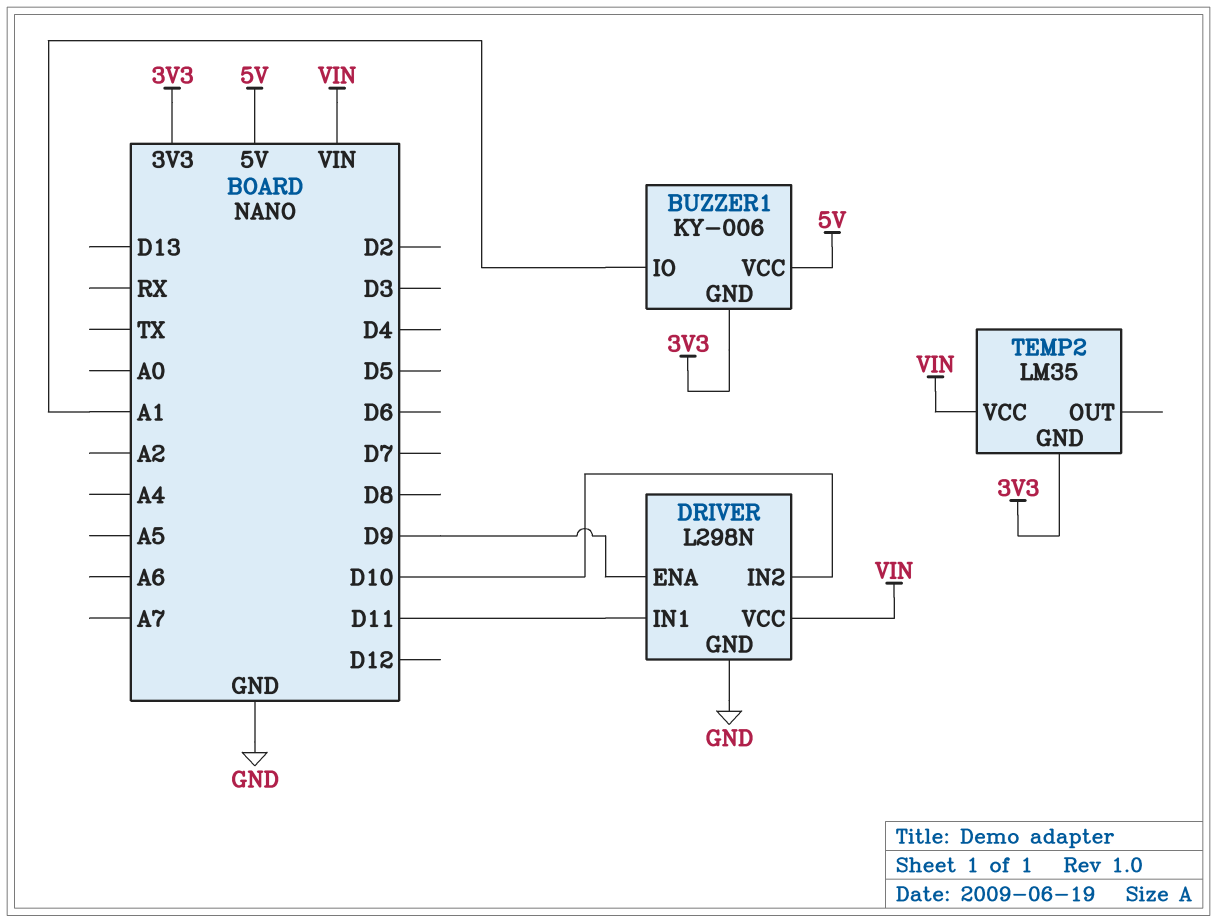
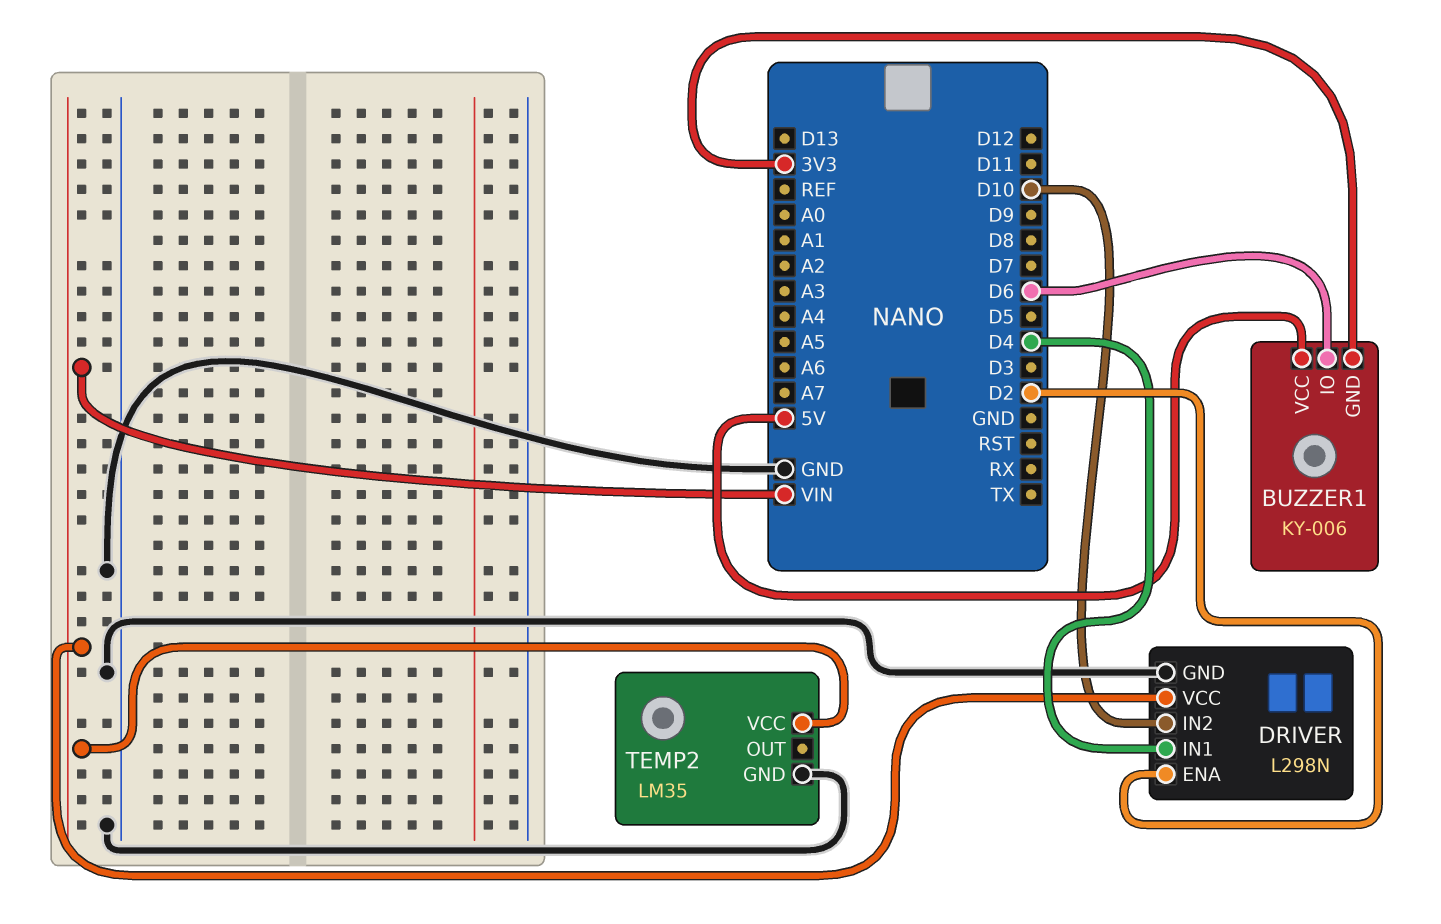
BUZZER1 pin IO: A1 -> D6
DRIVER pin ENA: D9 -> D2
DRIVER pin IN1: D11 -> D4
TEMP2 pin GND: 3V3 -> GND

